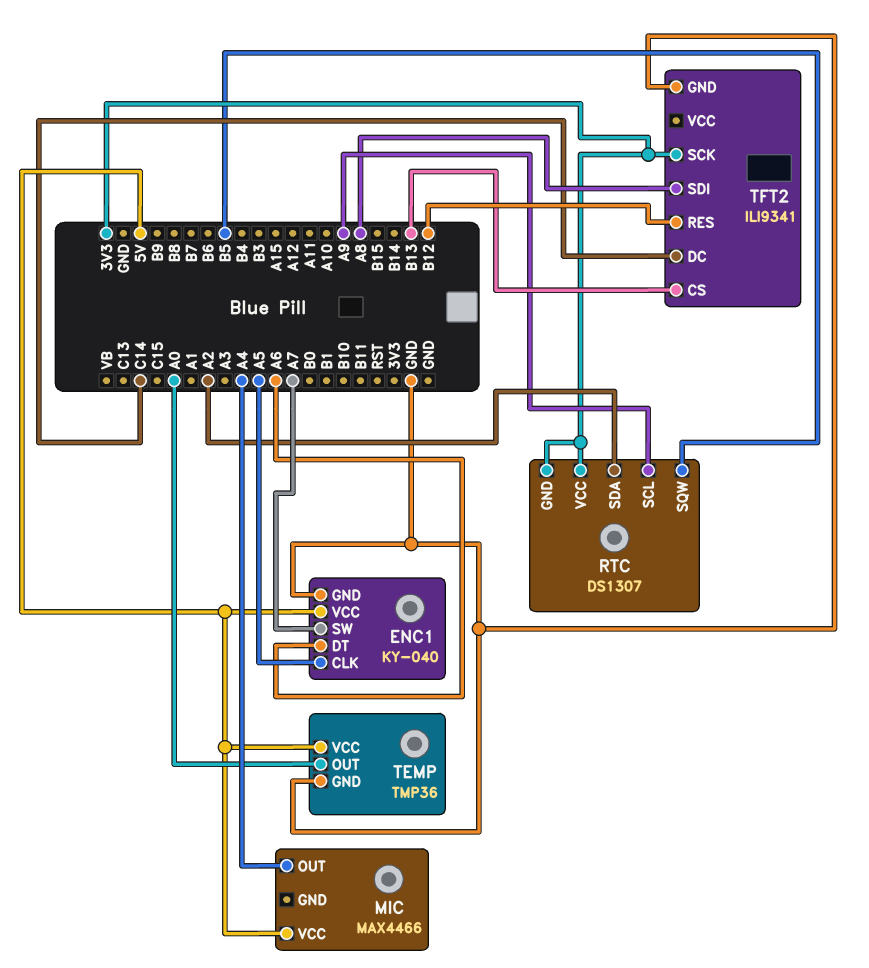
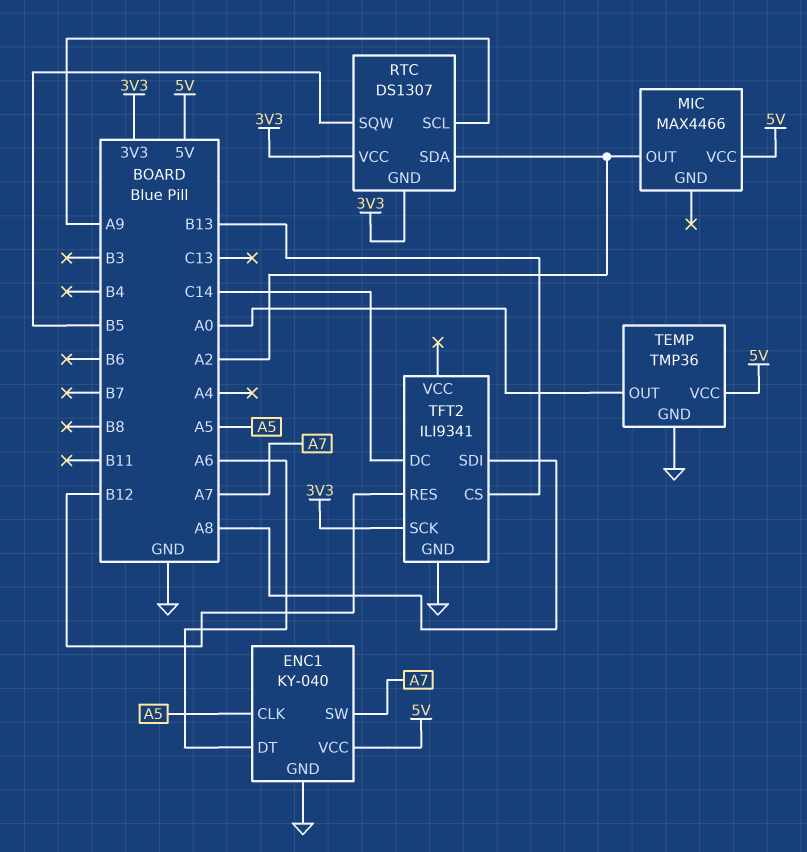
MIC pin OUT: A4 -> A2

